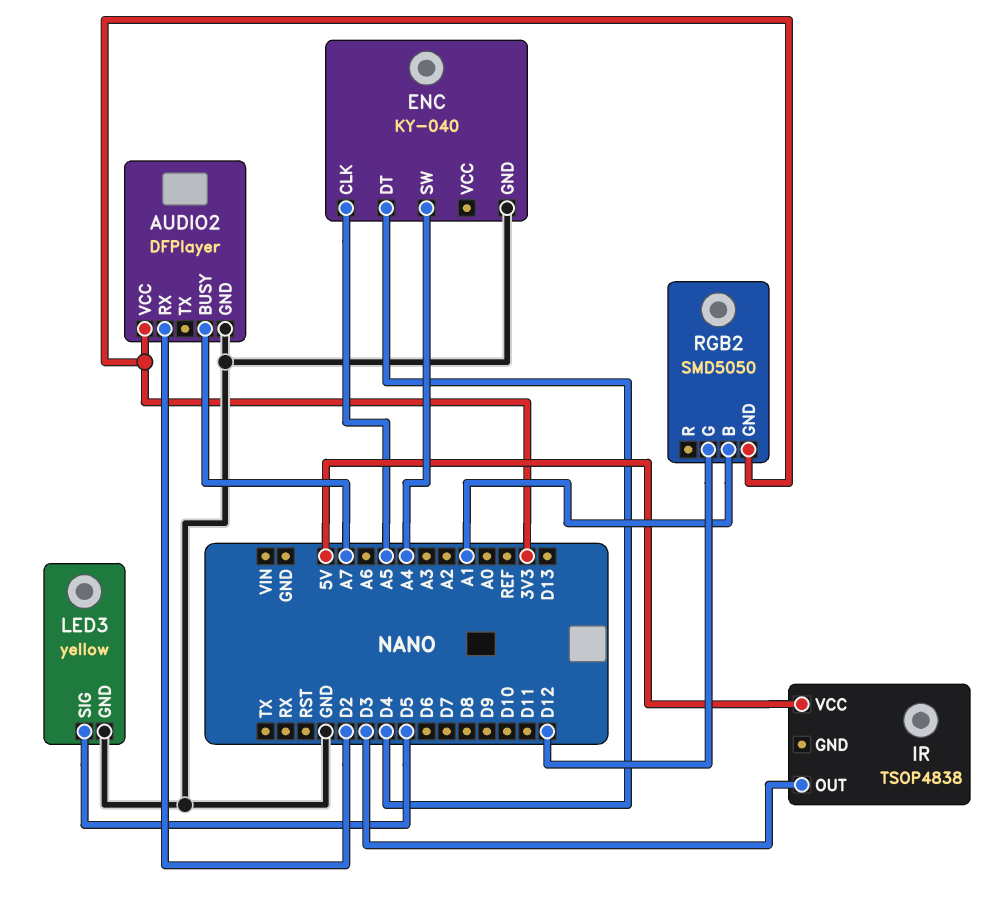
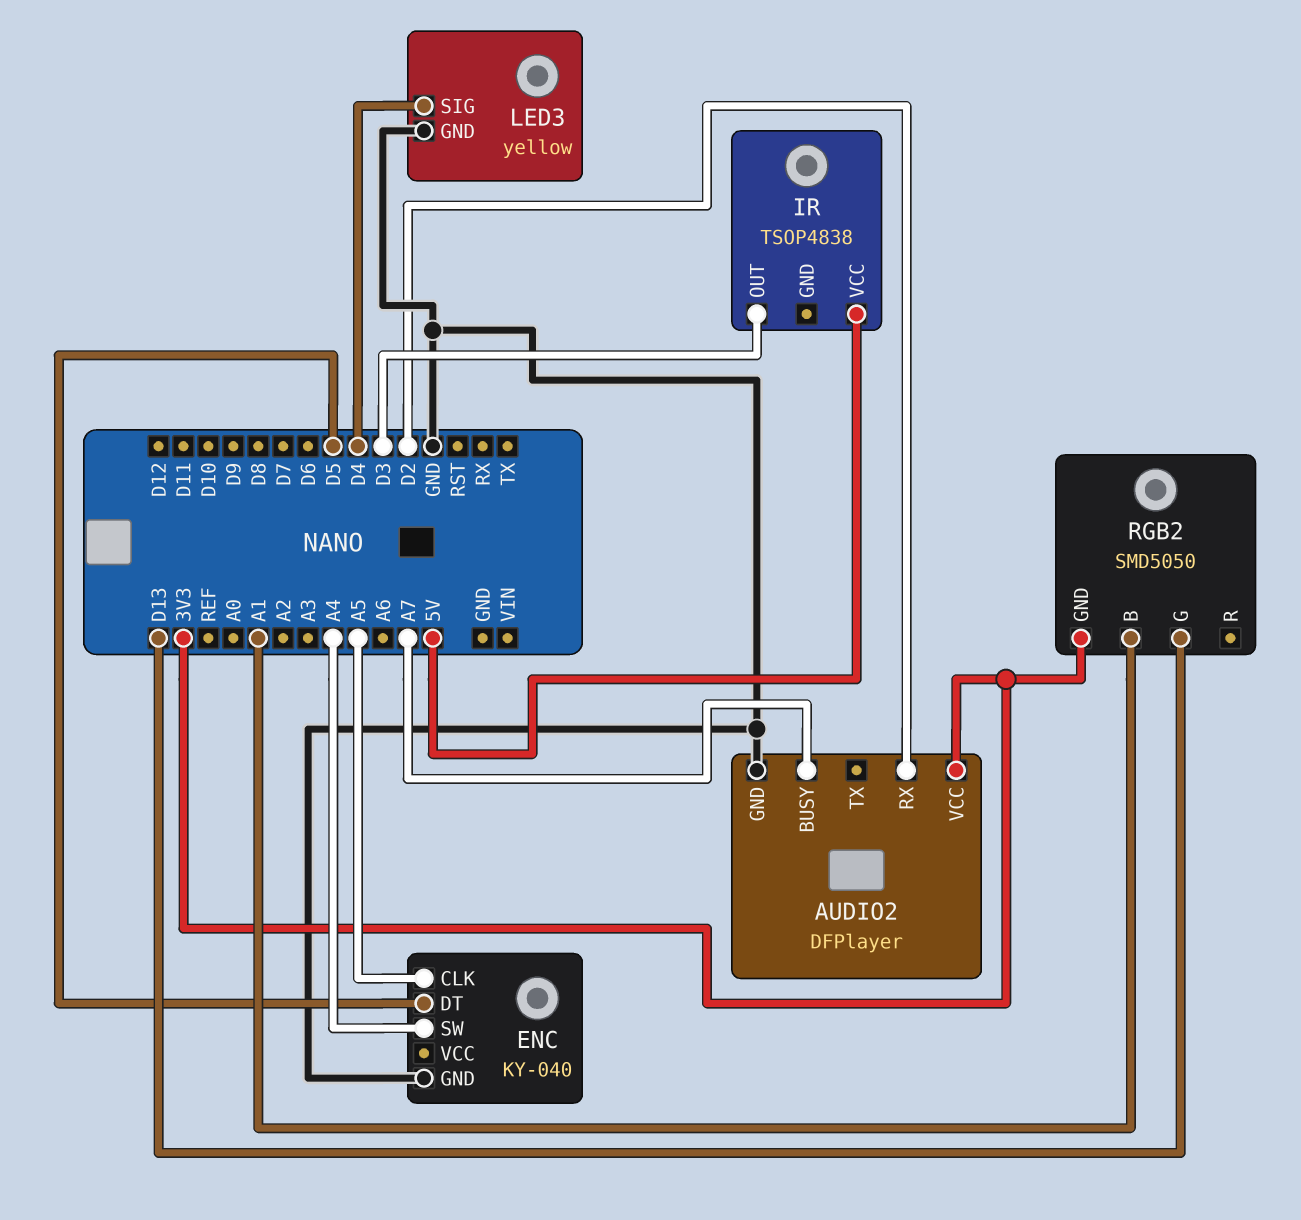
ENC pin DT: D4 -> D5
LED3 pin SIG: D5 -> D4
RGB2 pin G: D12 -> D13

